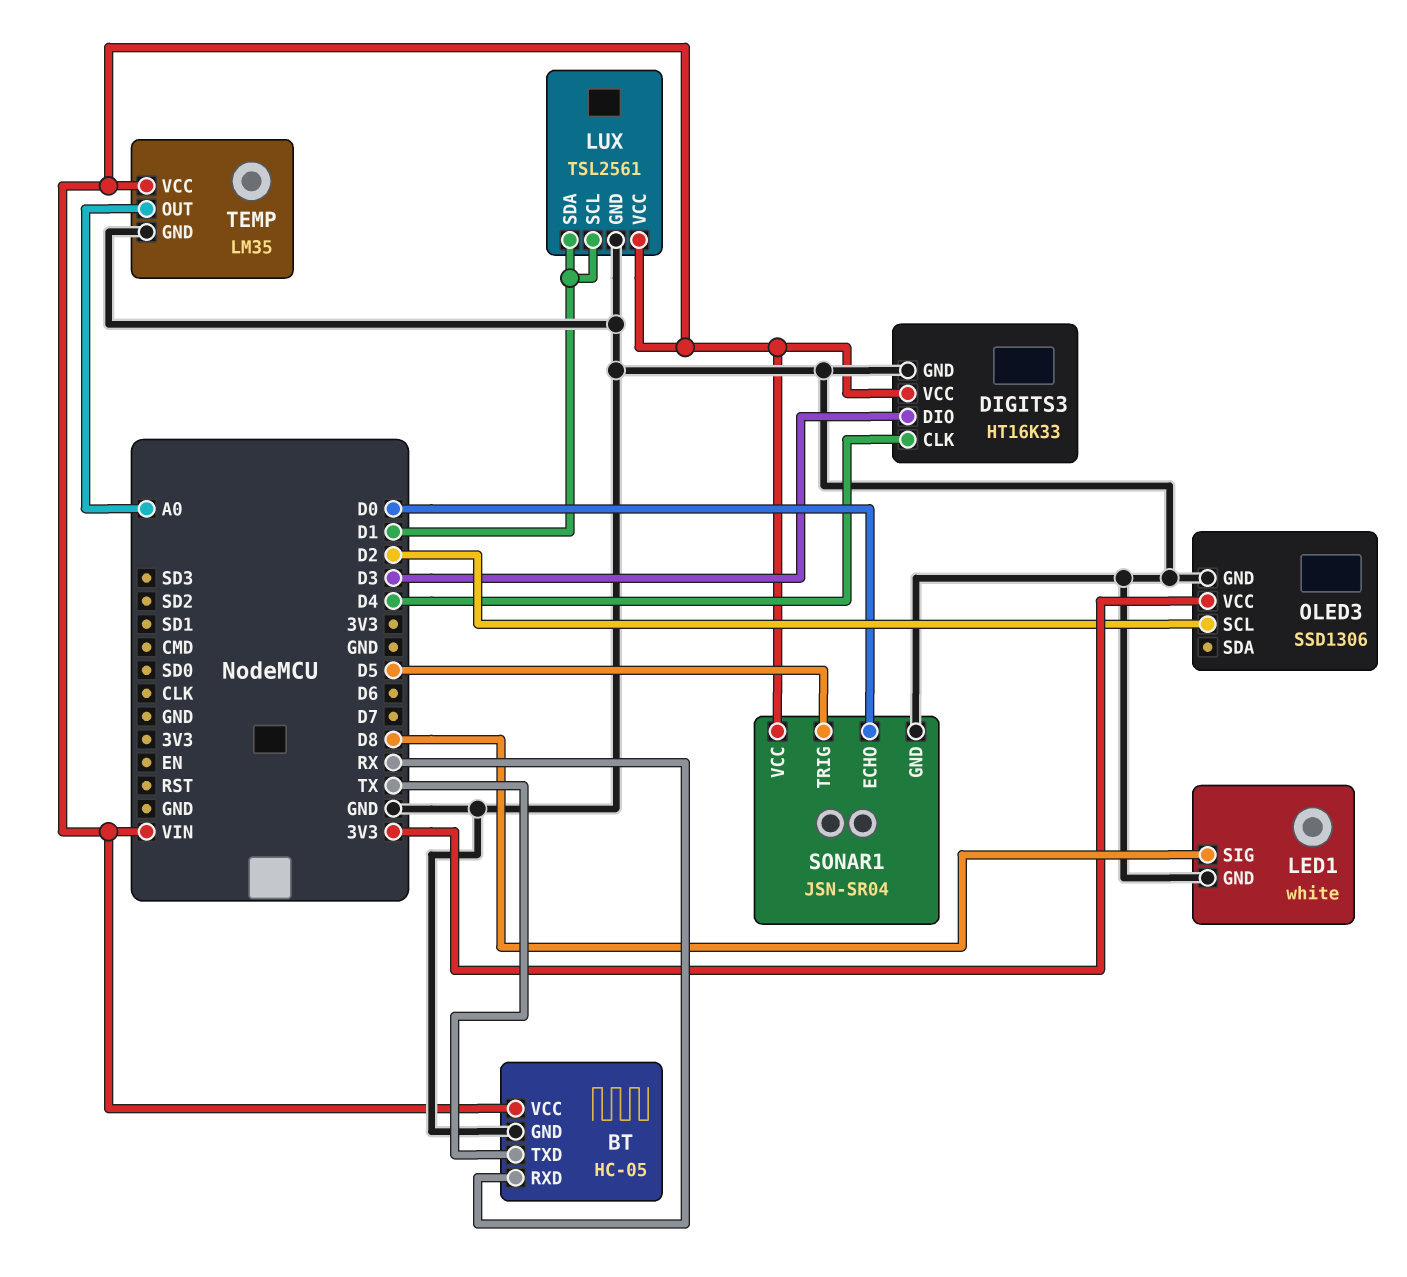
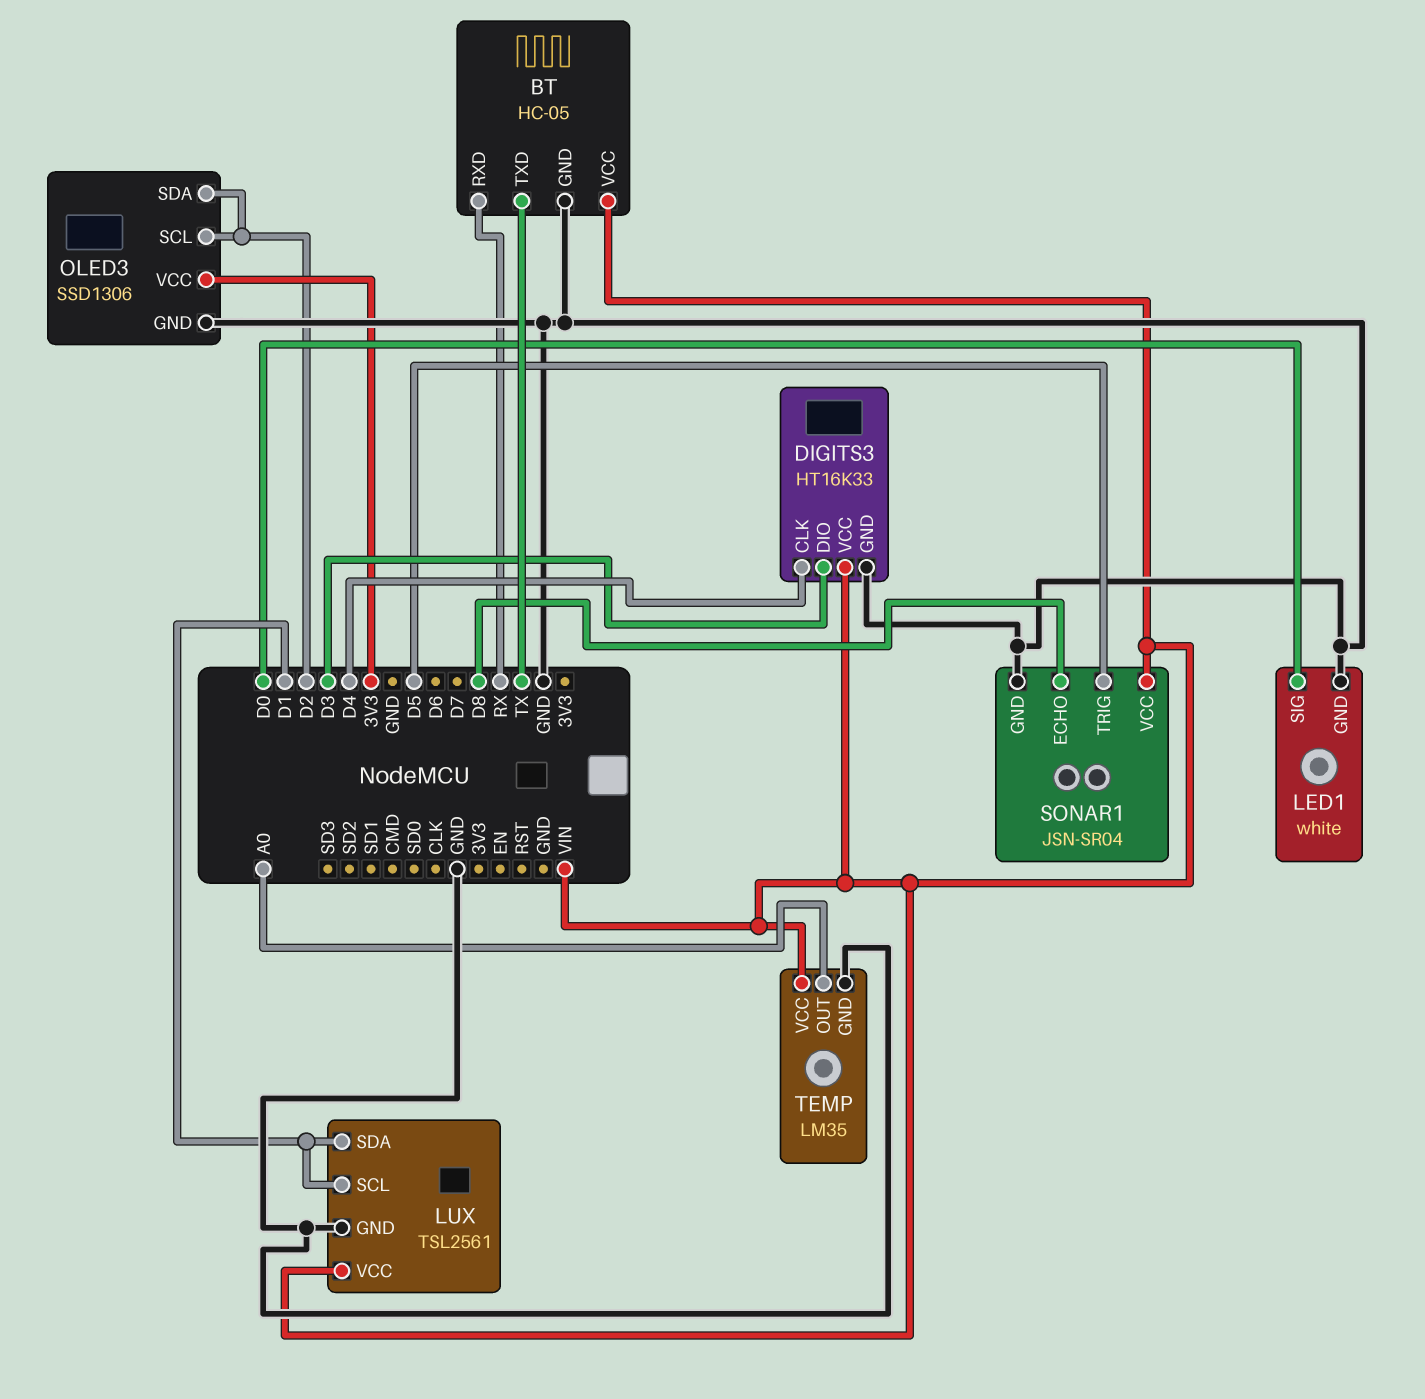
LED1 pin SIG: D8 -> D0
OLED3 pin SDA: none -> D2
SONAR1 pin ECHO: D0 -> D8

